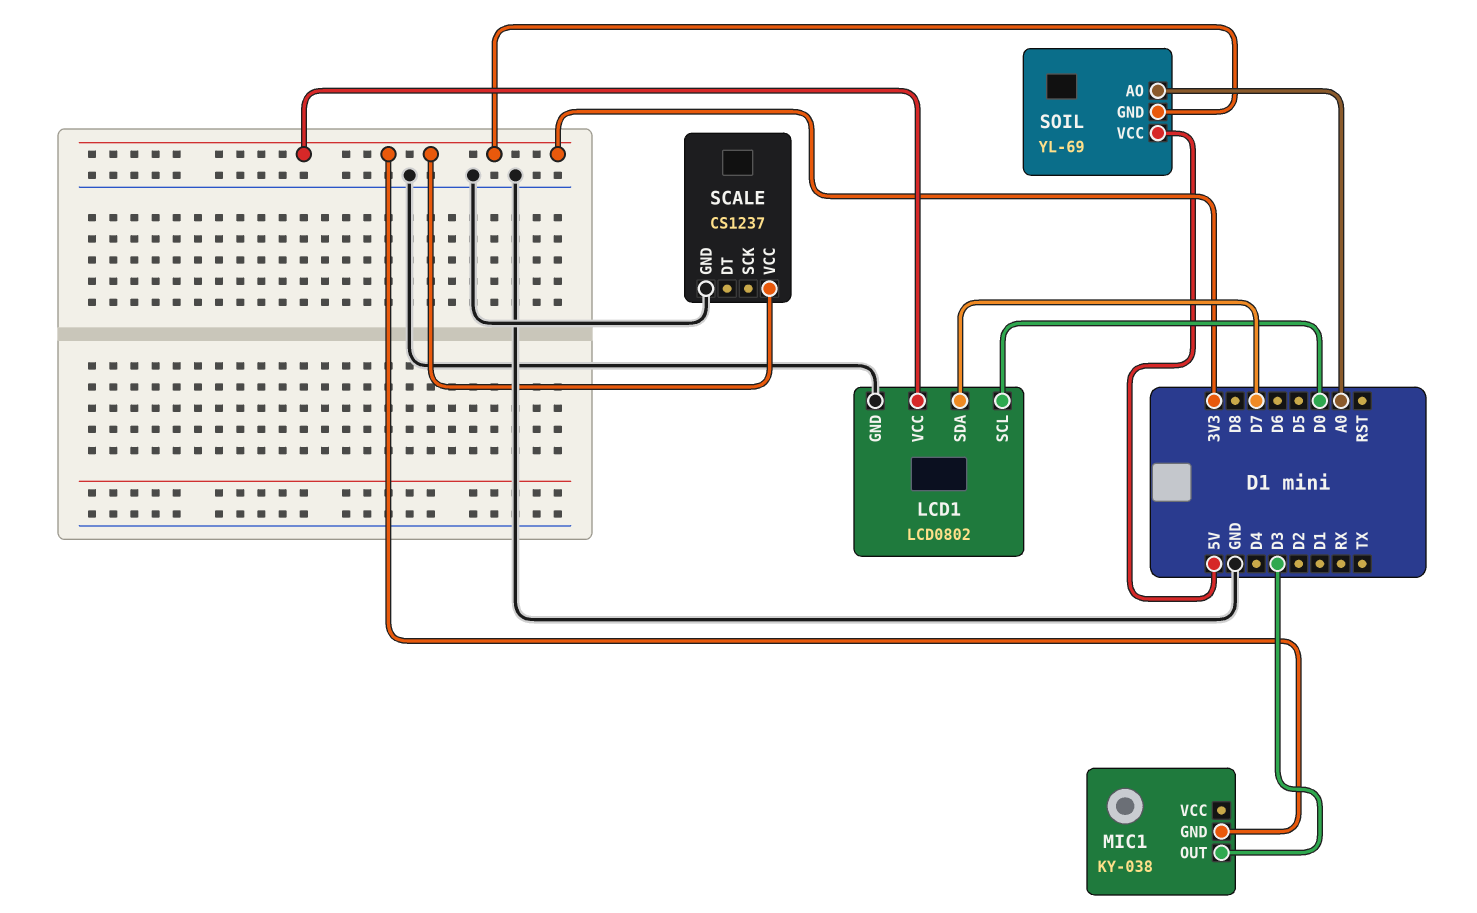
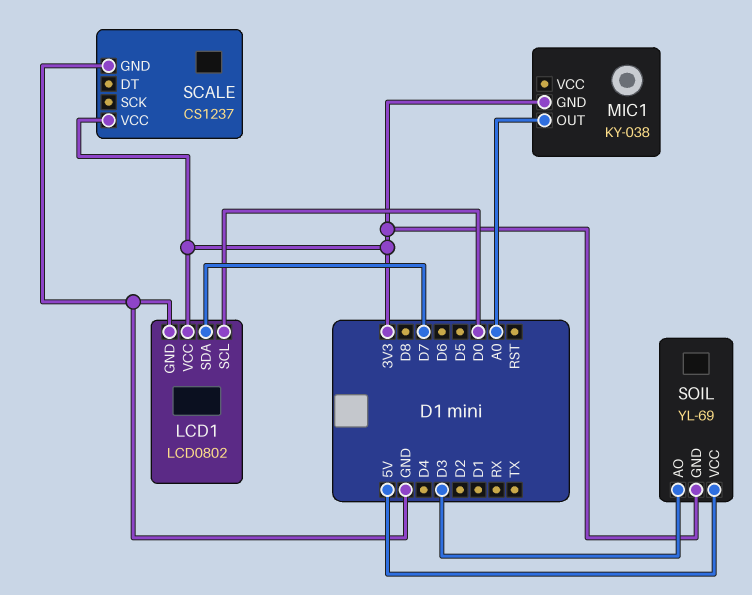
MIC1 pin OUT: D3 -> A0
SOIL pin AO: A0 -> D3

